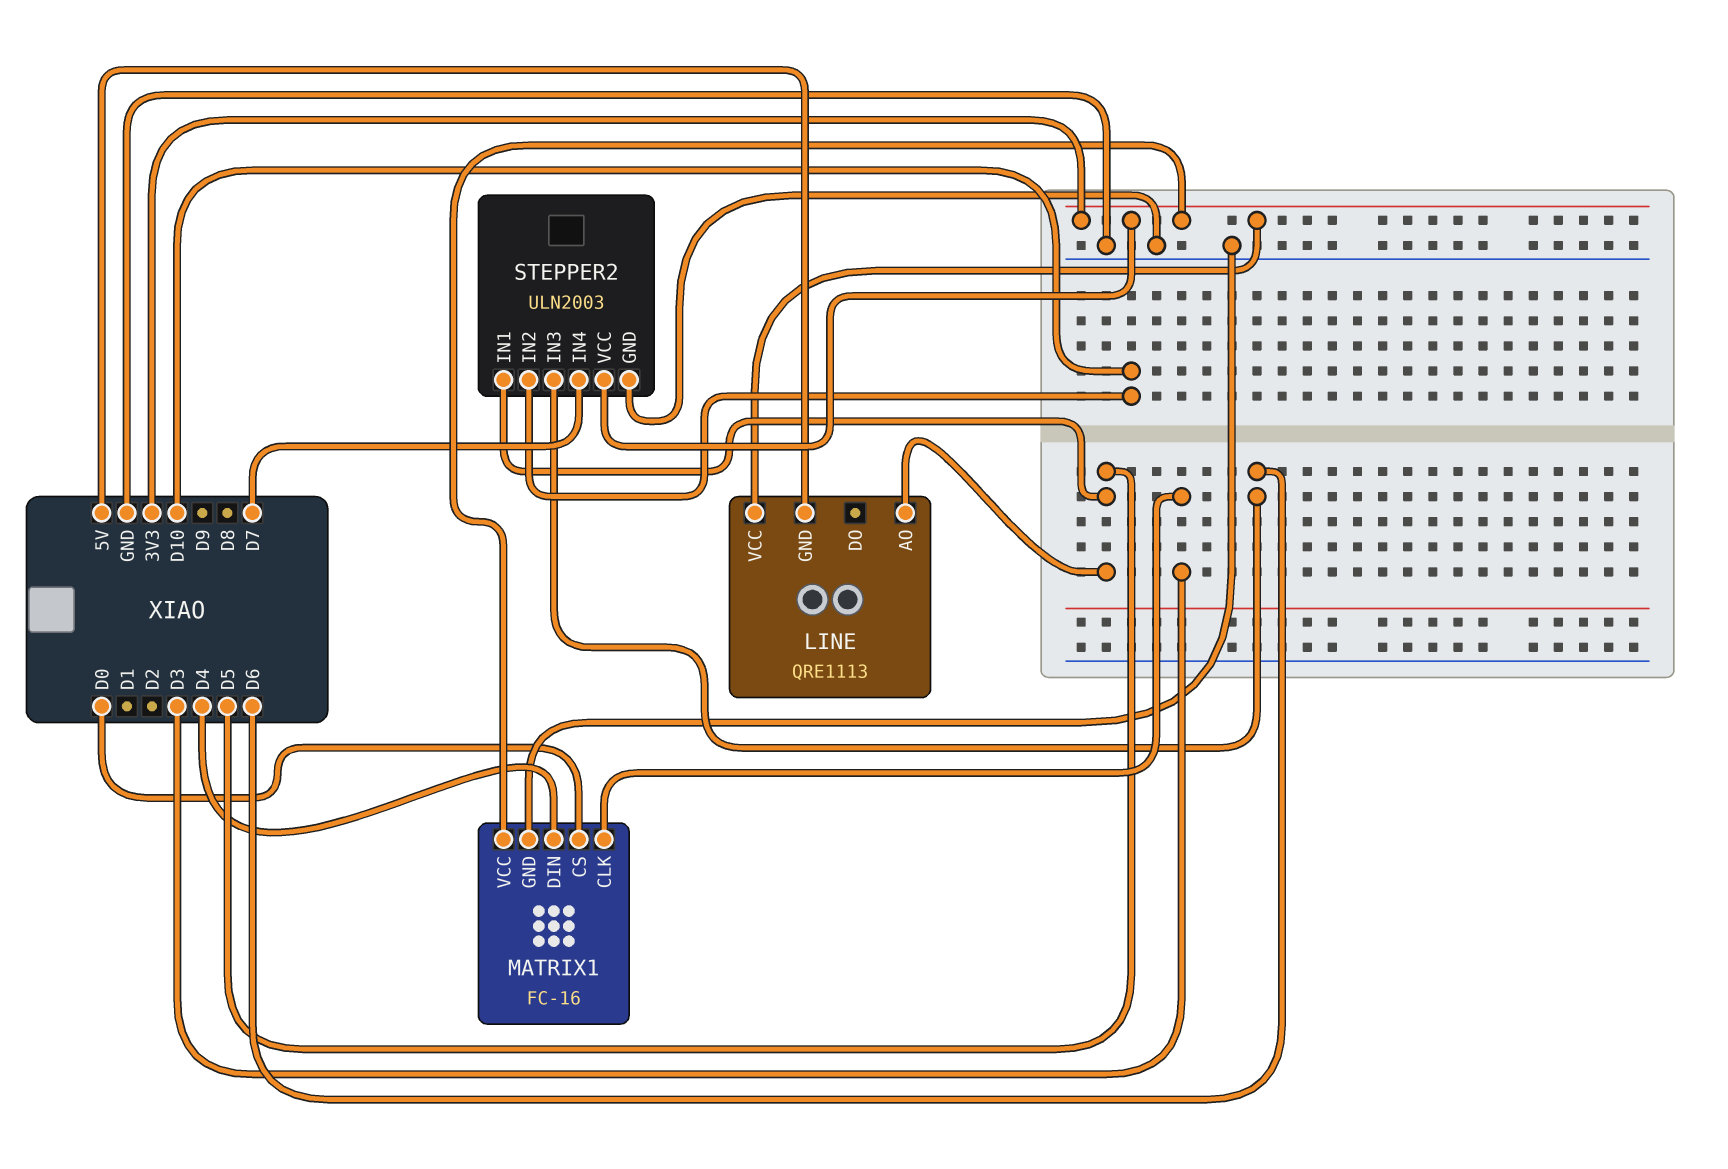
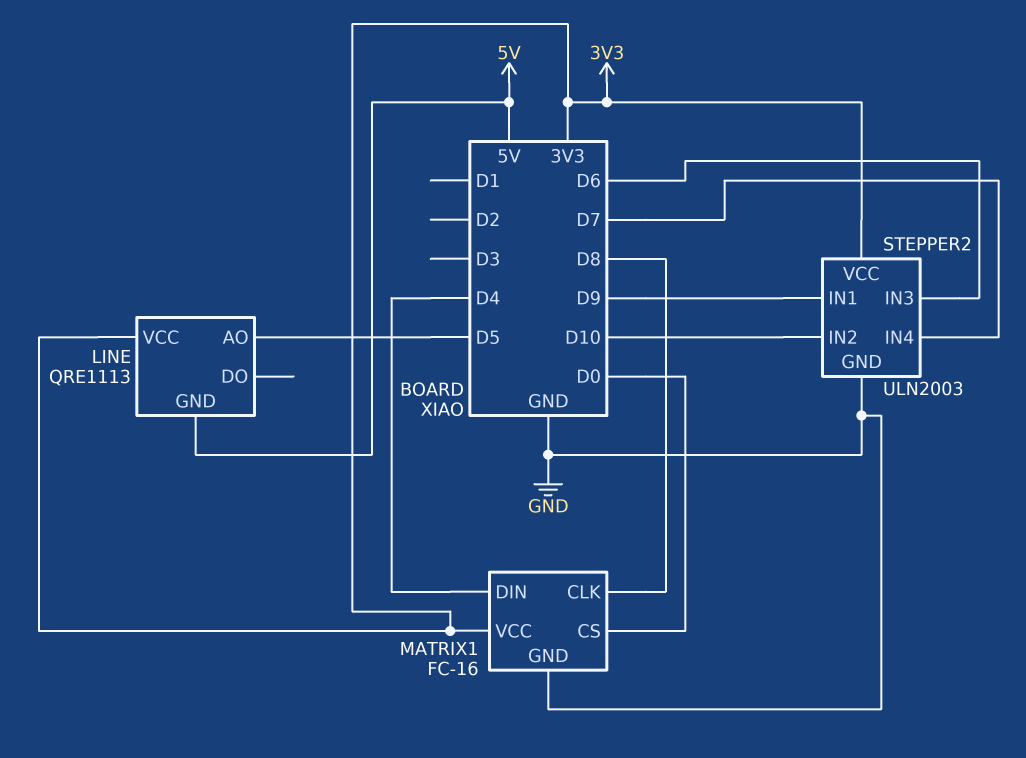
MATRIX1 pin CLK: D3 -> D8
STEPPER2 pin IN1: D5 -> D9

